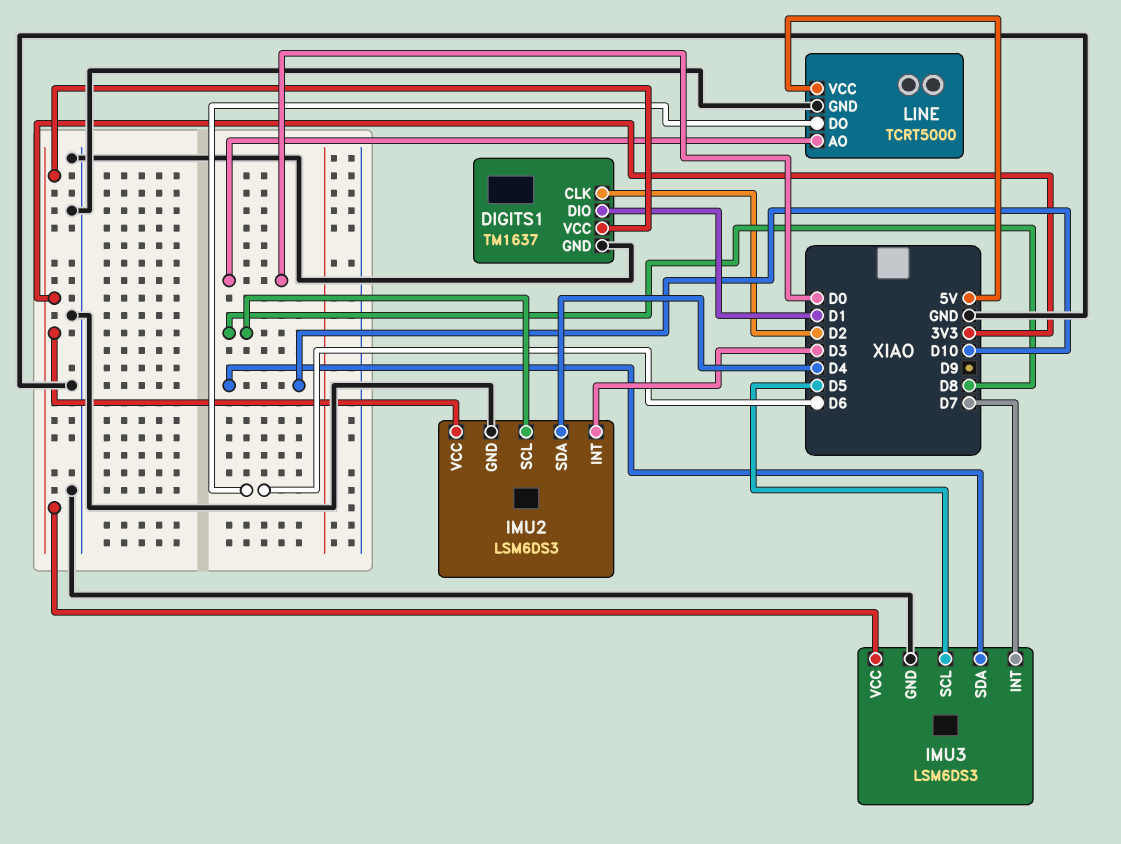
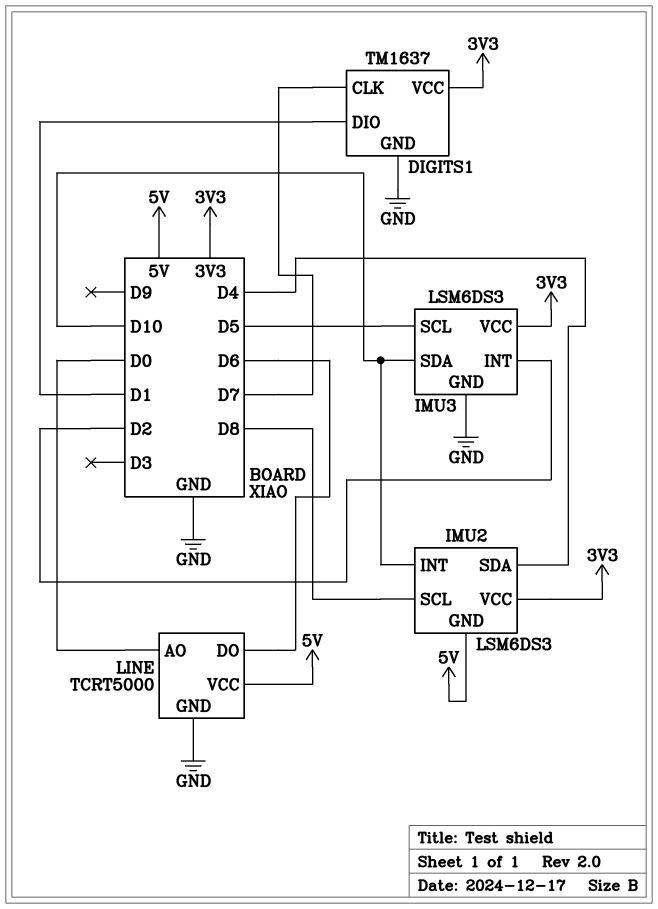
DIGITS1 pin CLK: D2 -> D7
IMU2 pin GND: GND -> 5V
IMU2 pin INT: D3 -> D10
IMU3 pin INT: D7 -> D2

